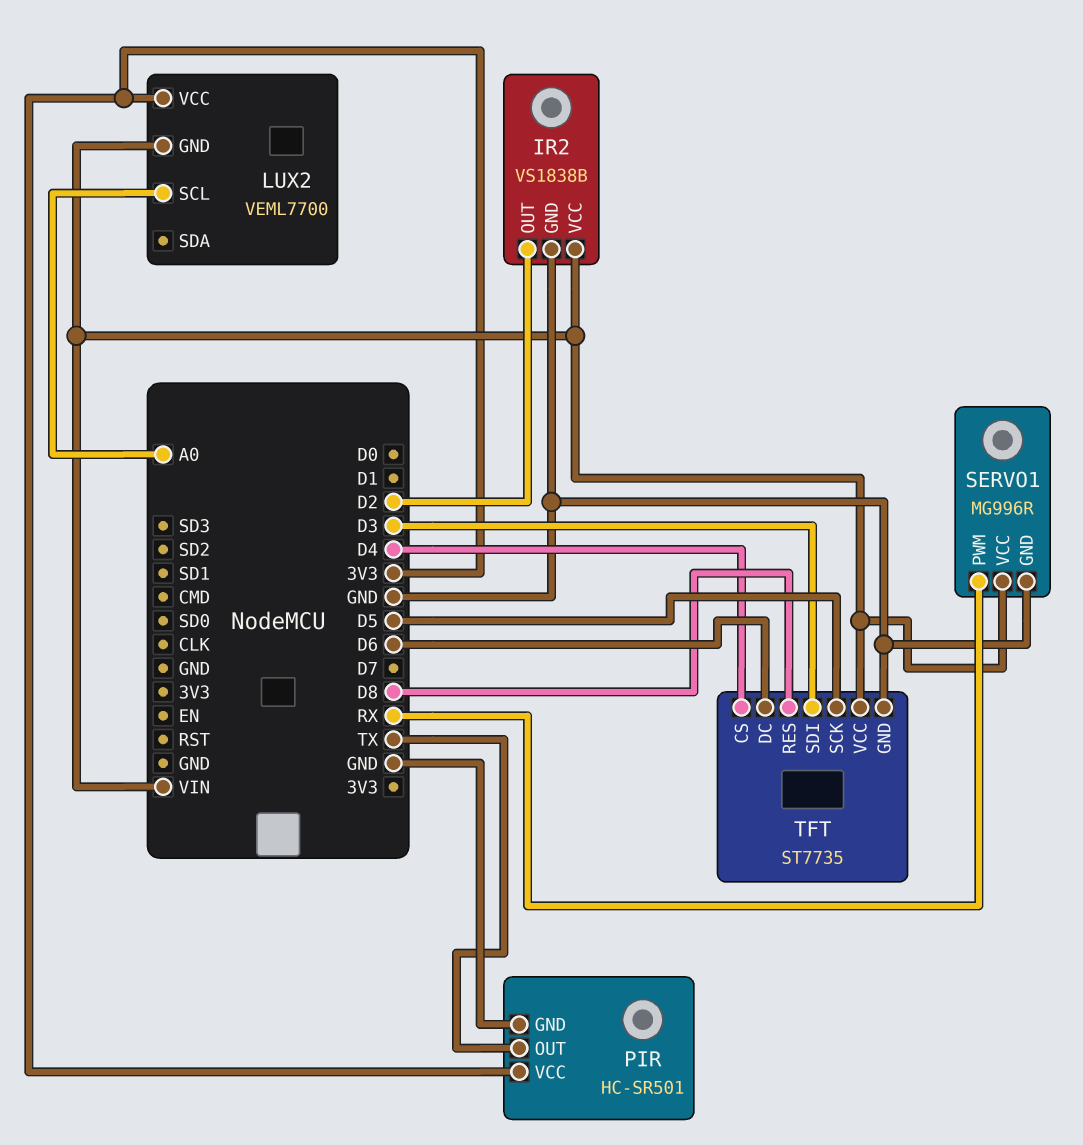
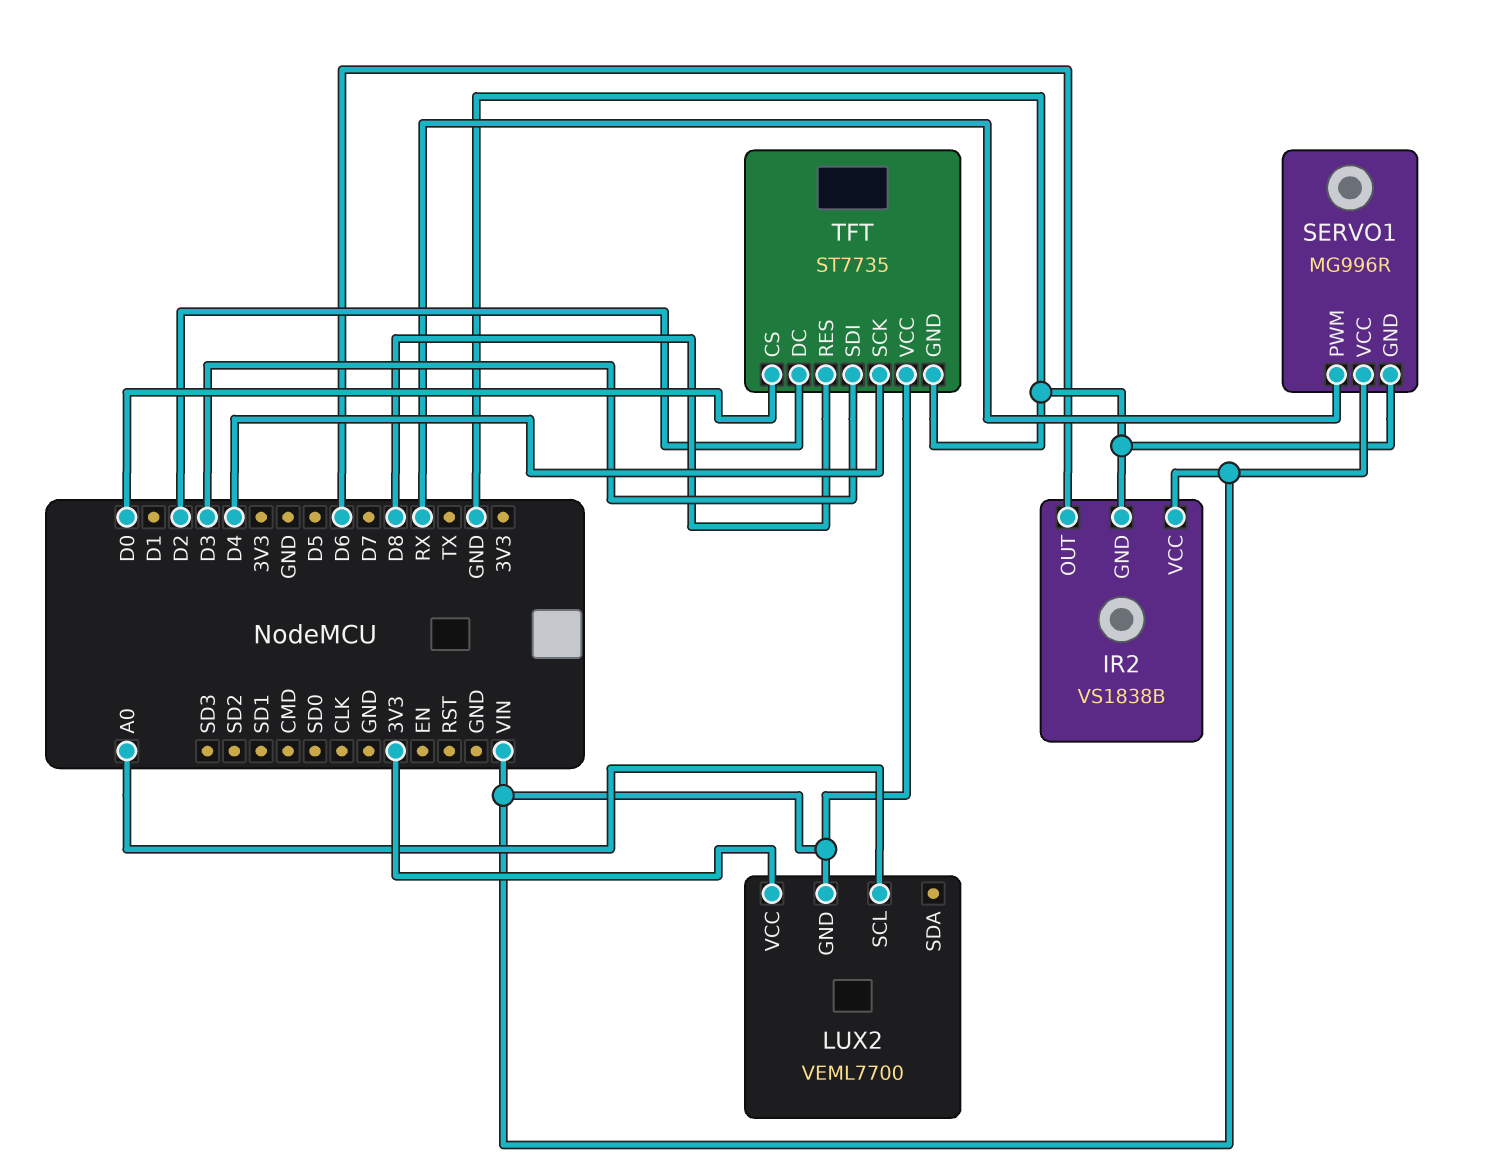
IR2 pin OUT: D2 -> D6
PIR: HC-SR501 -> none
PIR pin GND: GND -> none
PIR pin OUT: TX -> none
PIR pin VCC: 3V3 -> none
TFT pin CS: D4 -> D0
TFT pin DC: D6 -> D2
TFT pin SCK: D5 -> D4

